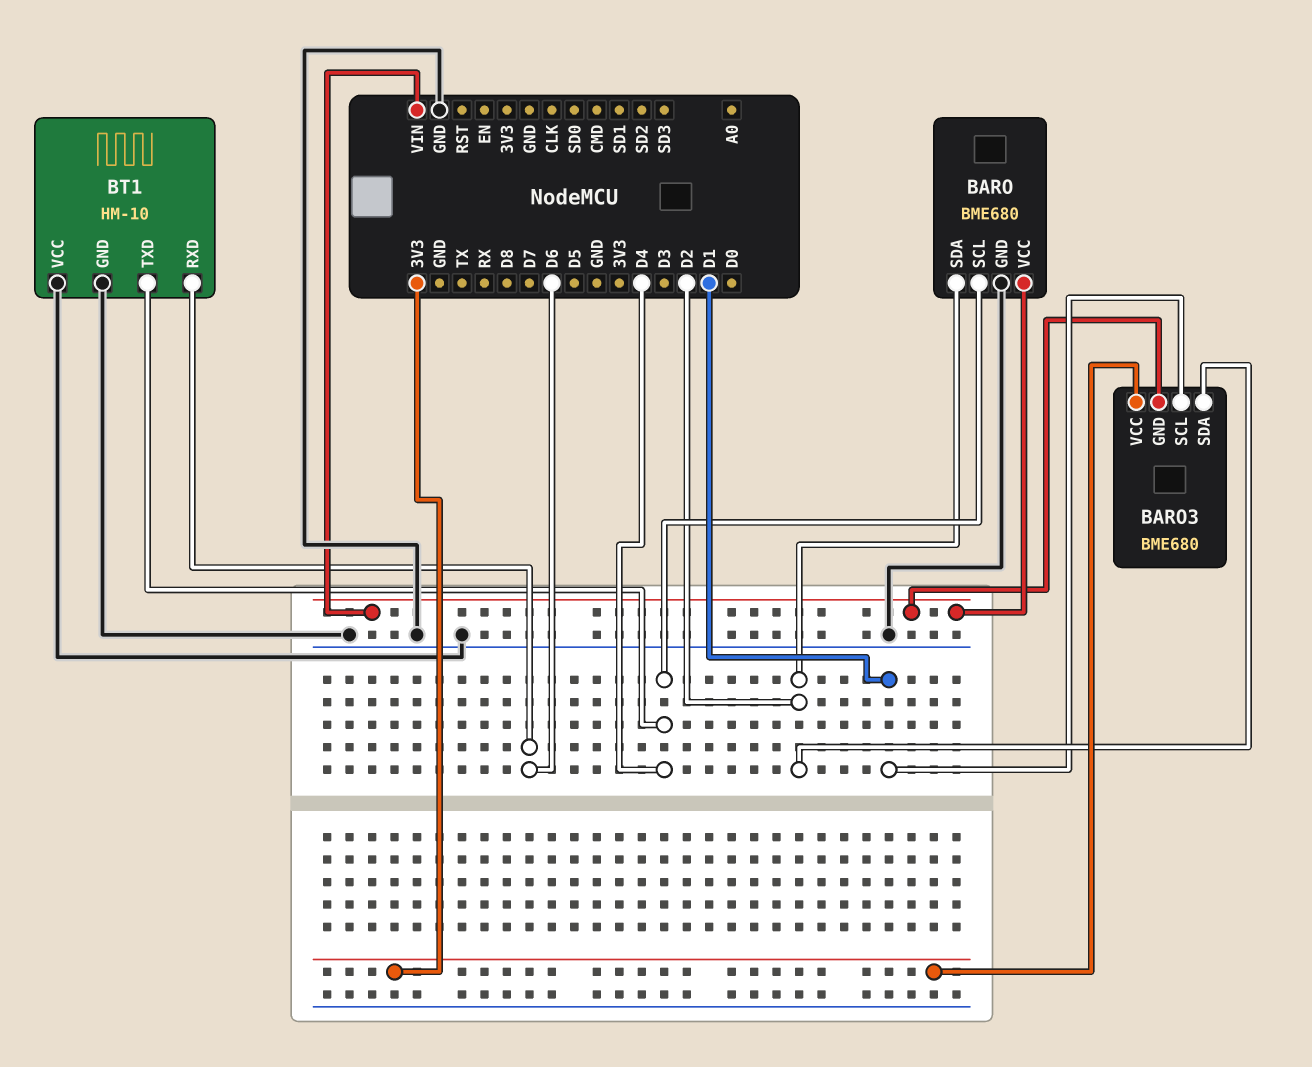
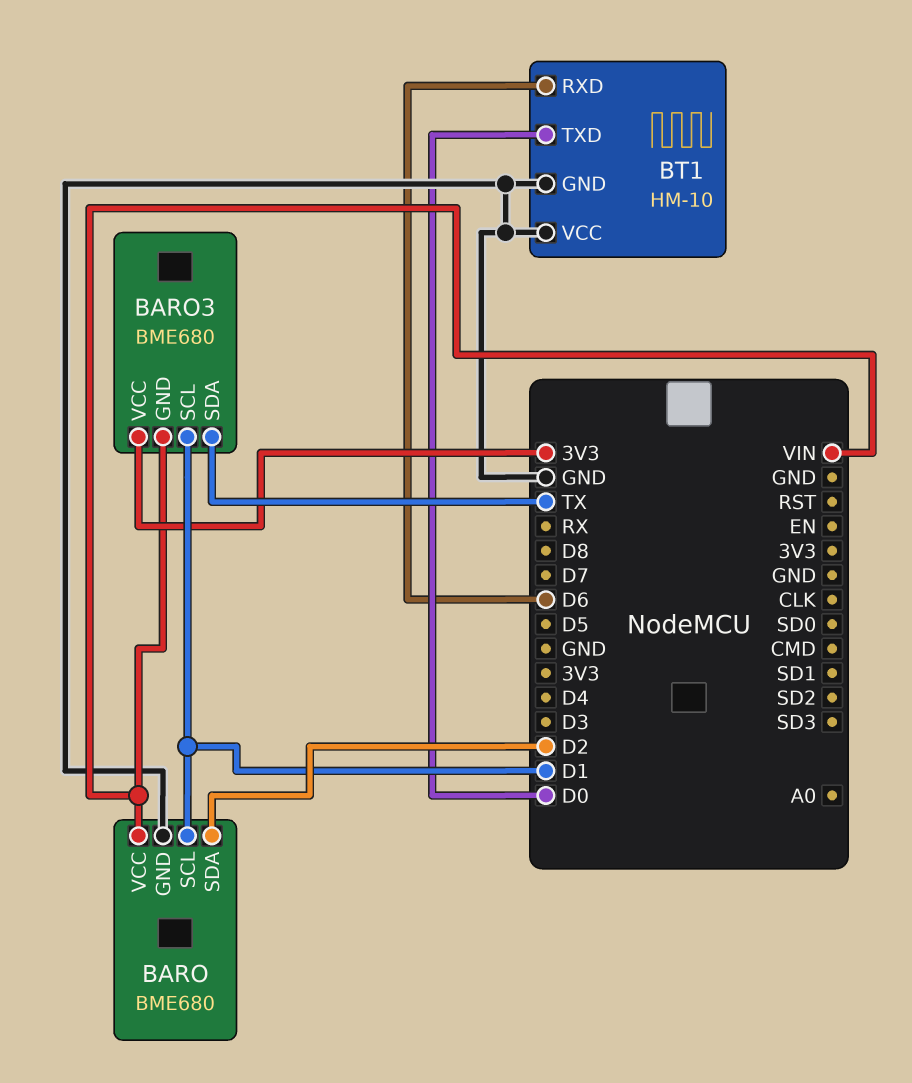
BARO pin SCL: D4 -> D1
BARO3 pin SDA: D2 -> TX
BT1 pin TXD: D4 -> D0

